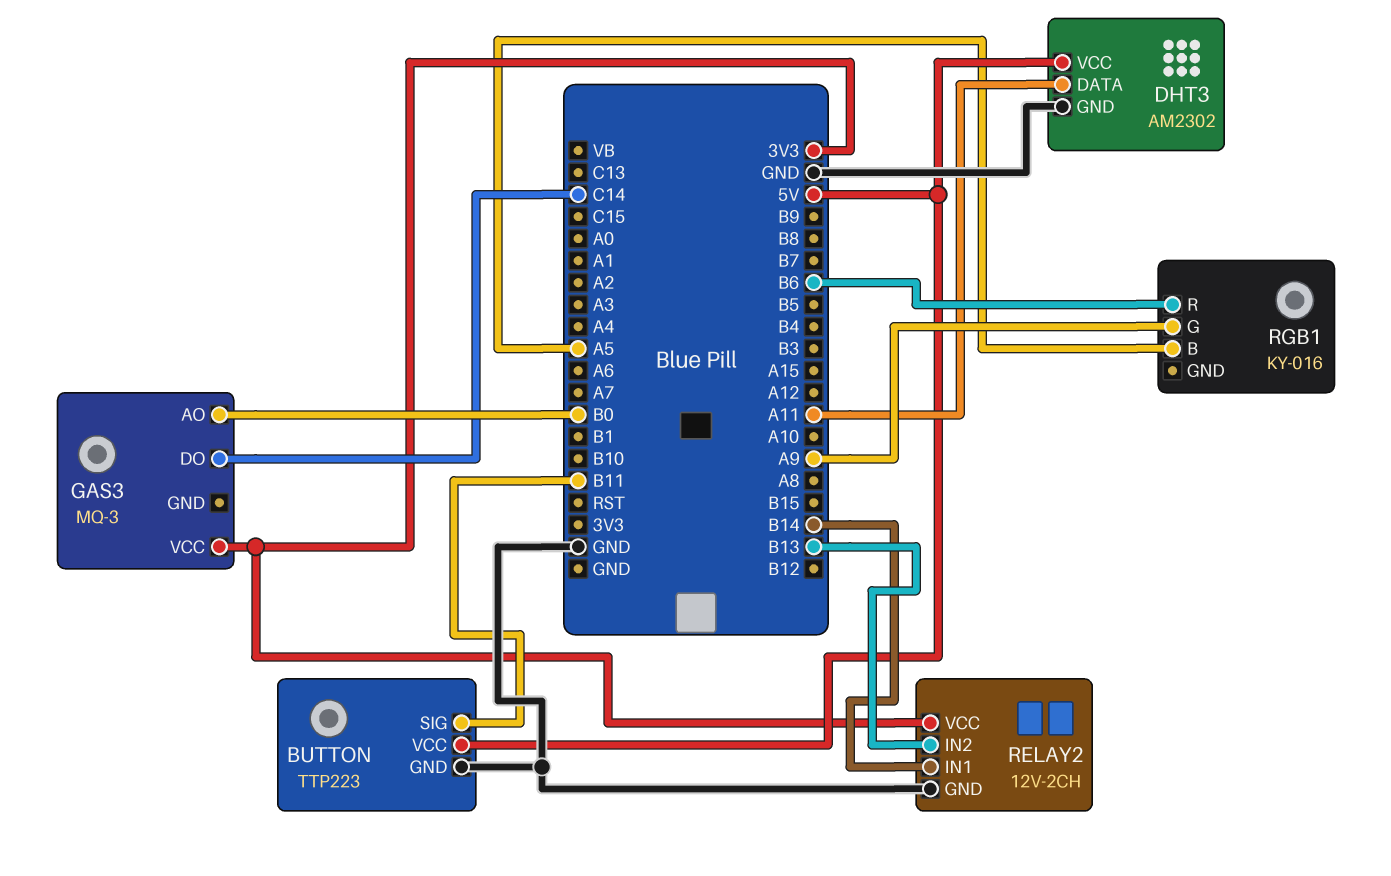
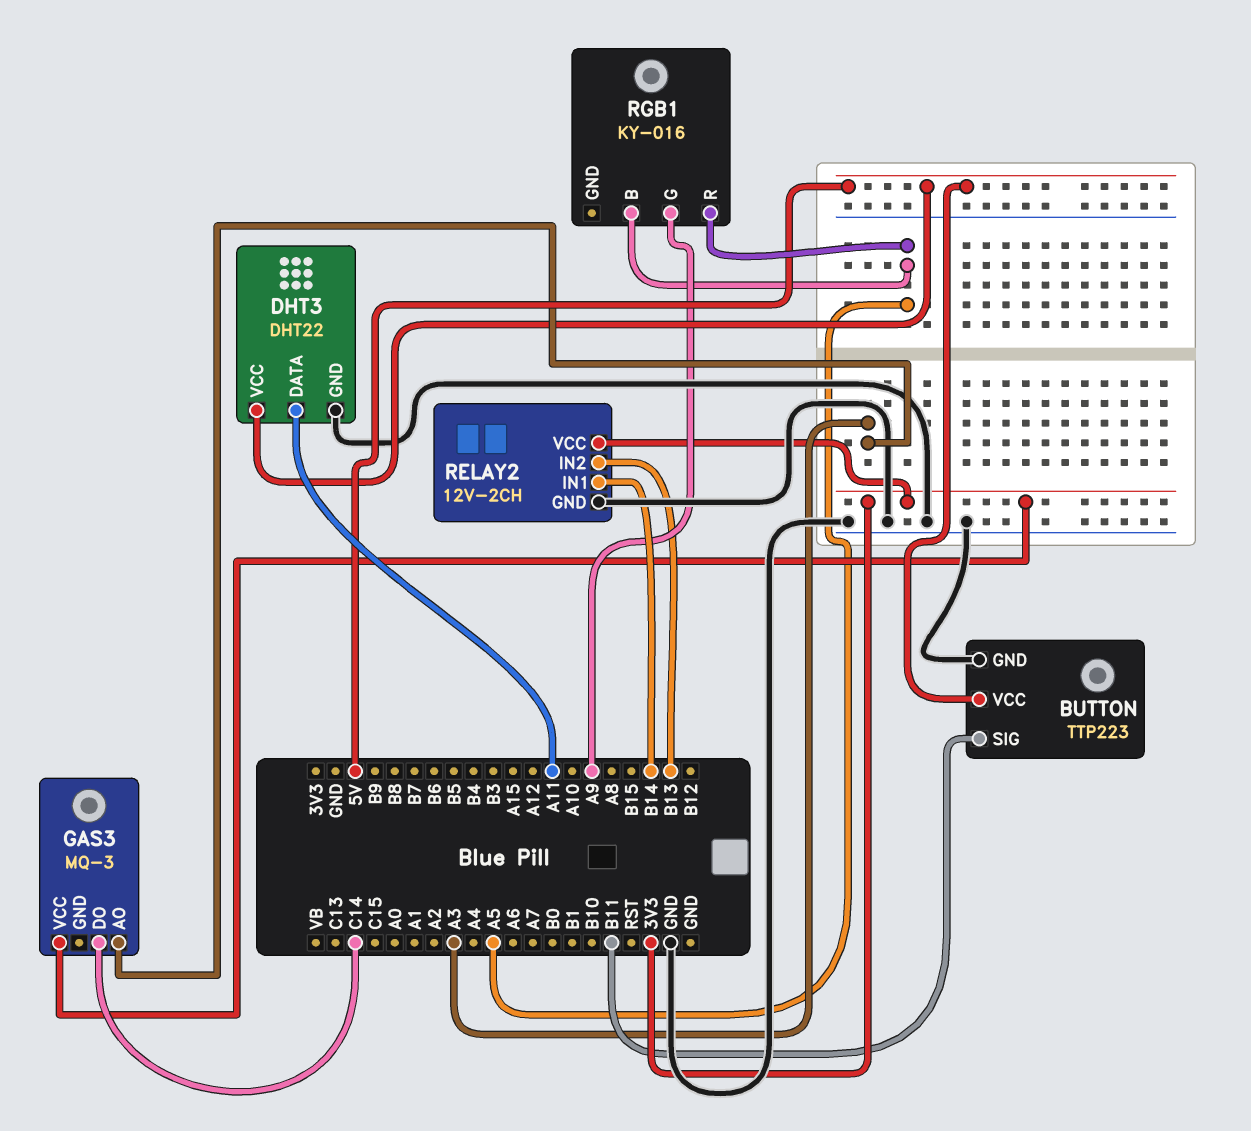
DHT3: AM2302 -> DHT22
GAS3 pin AO: B0 -> A3
RGB1 pin R: B6 -> A5

